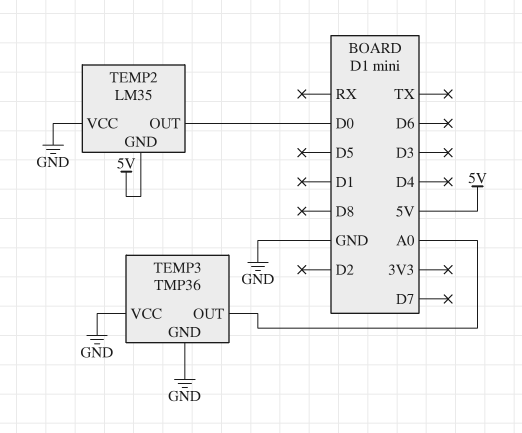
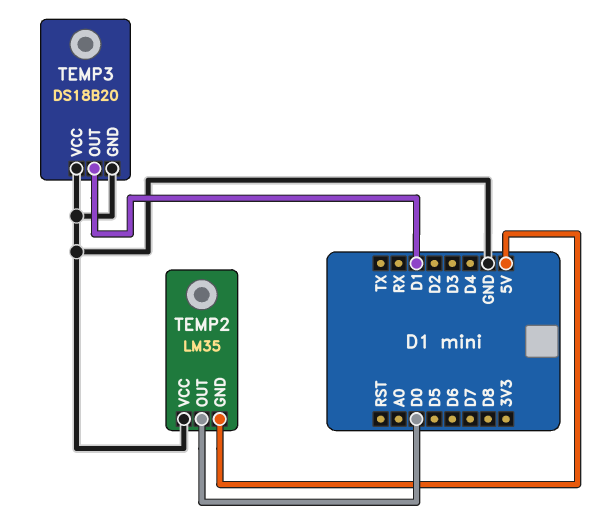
TEMP3: TMP36 -> DS18B20
TEMP3 pin OUT: A0 -> D1

